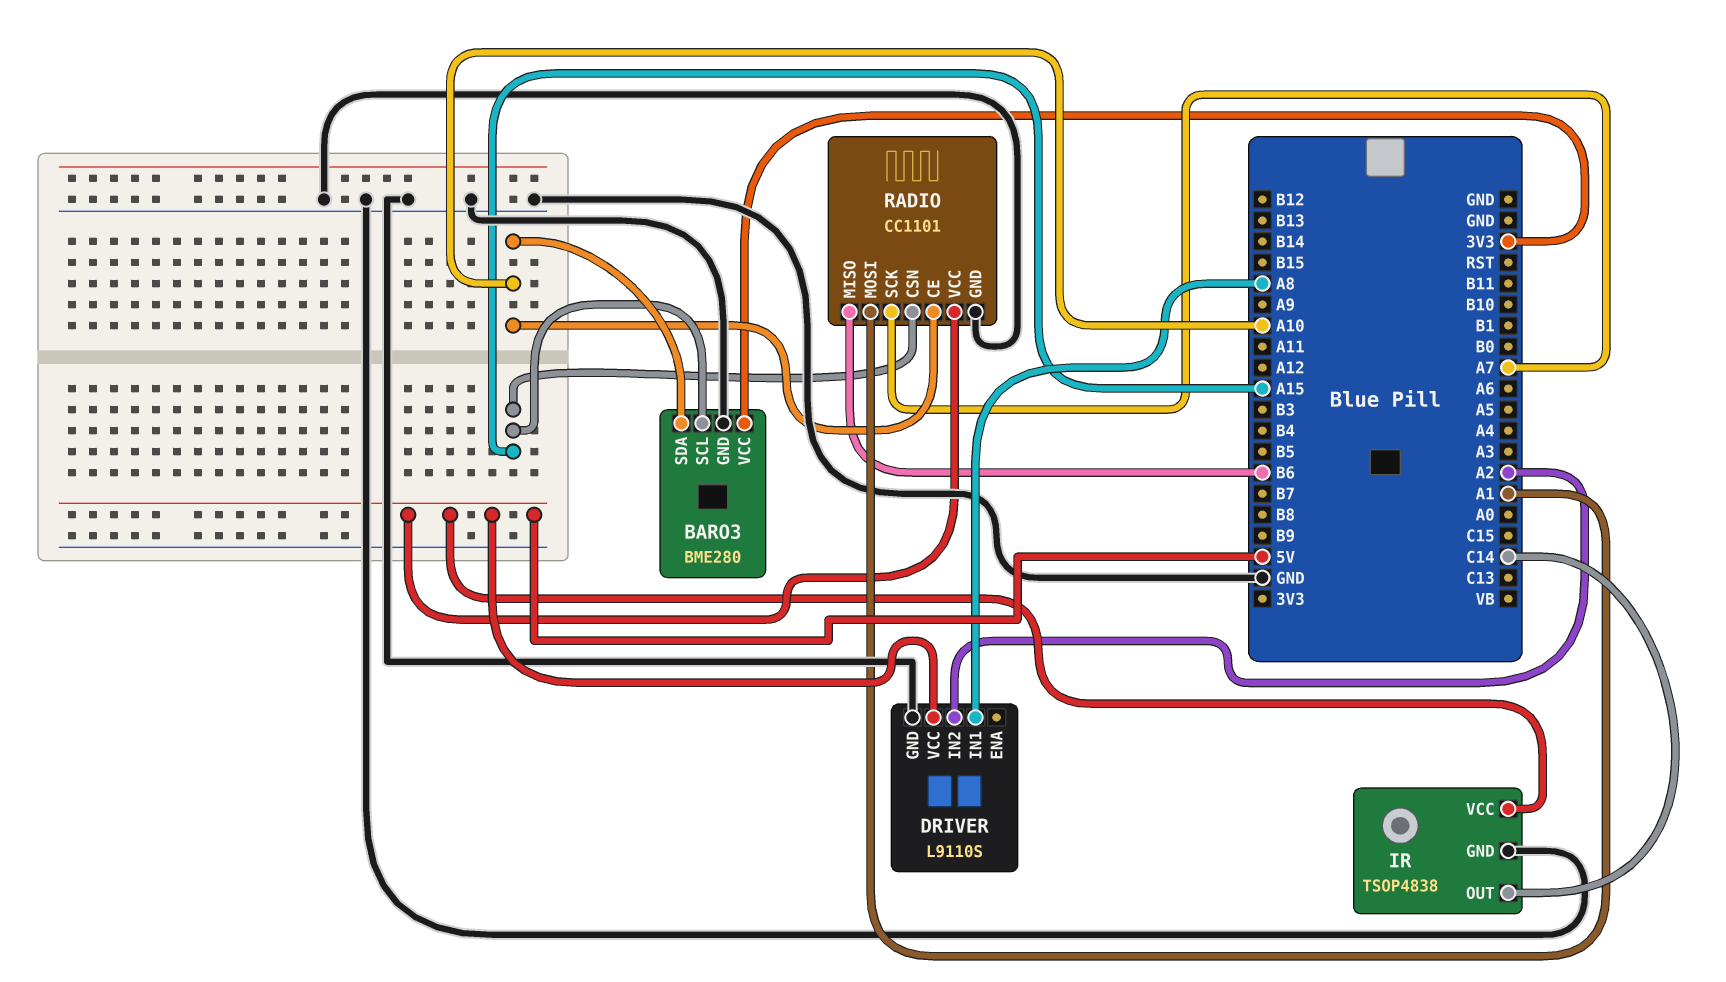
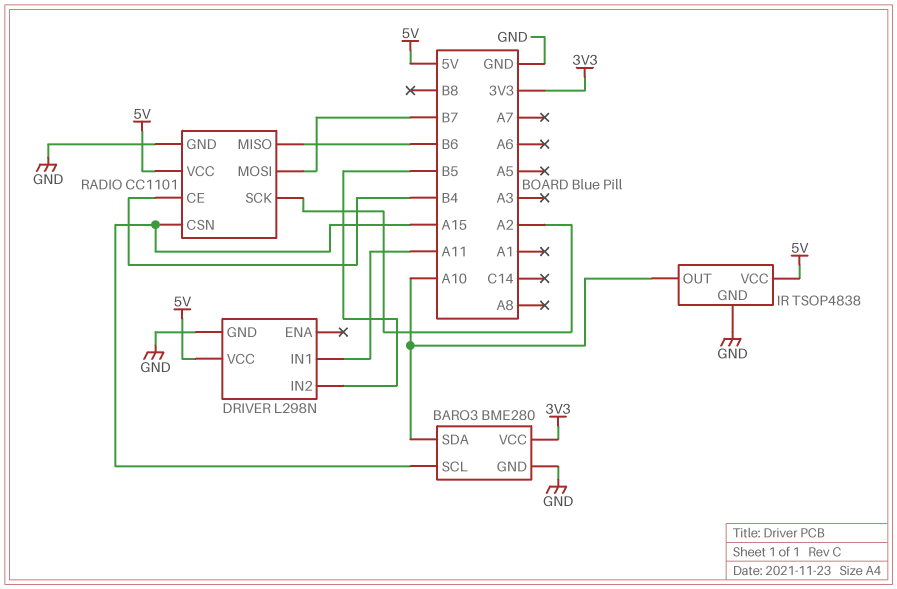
DRIVER: L9110S -> L298N
DRIVER pin IN1: A8 -> A11
DRIVER pin IN2: A2 -> B5
IR pin OUT: C14 -> A10
RADIO pin CE: A10 -> B4
RADIO pin MOSI: A1 -> B7
RADIO pin SCK: A7 -> A2

